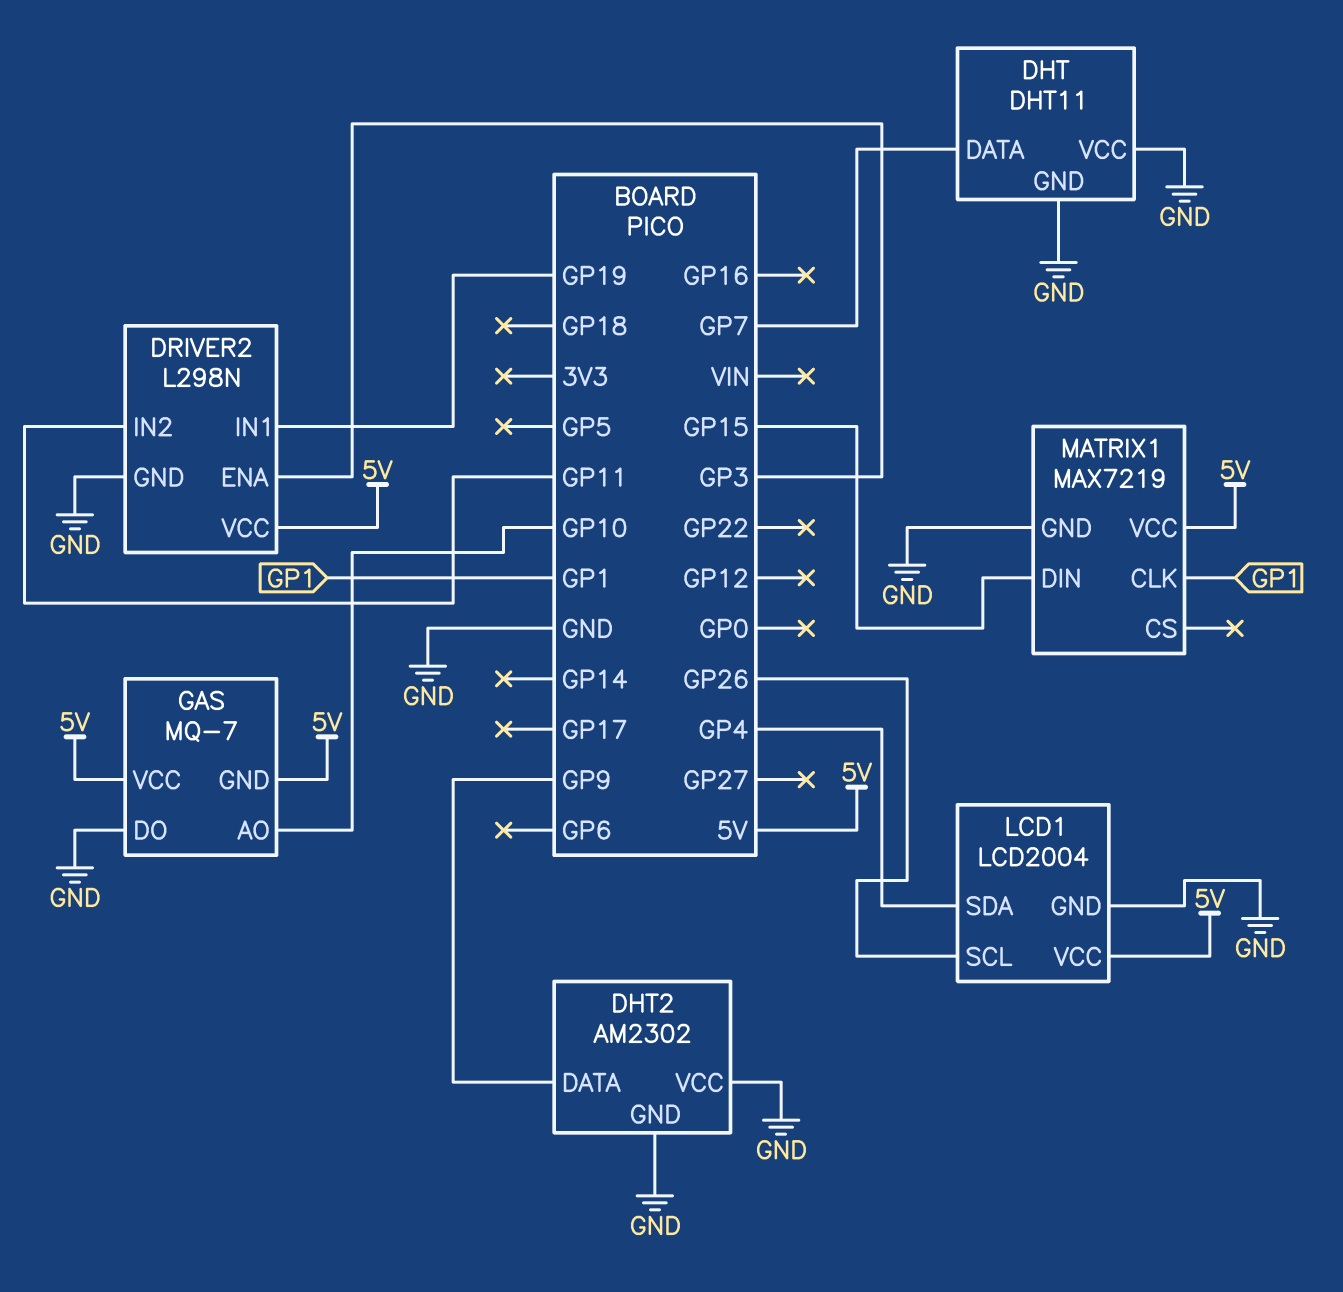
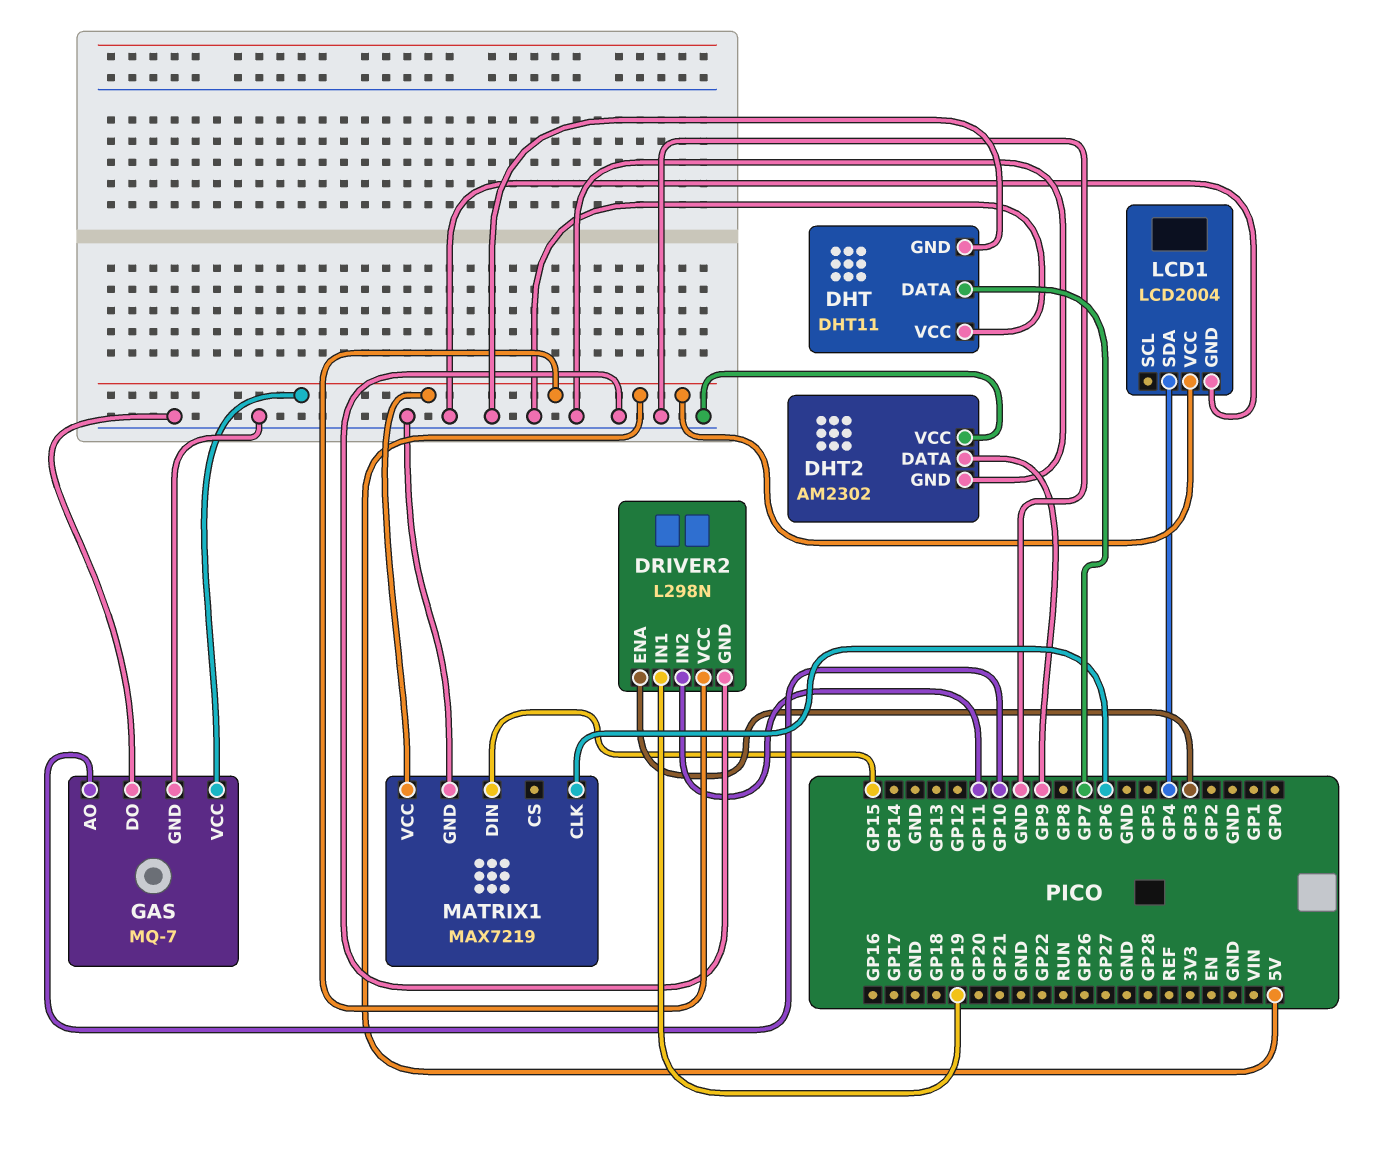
GAS pin GND: 5V -> GND
LCD1 pin SCL: GP26 -> none
MATRIX1 pin CLK: GP1 -> GP6

